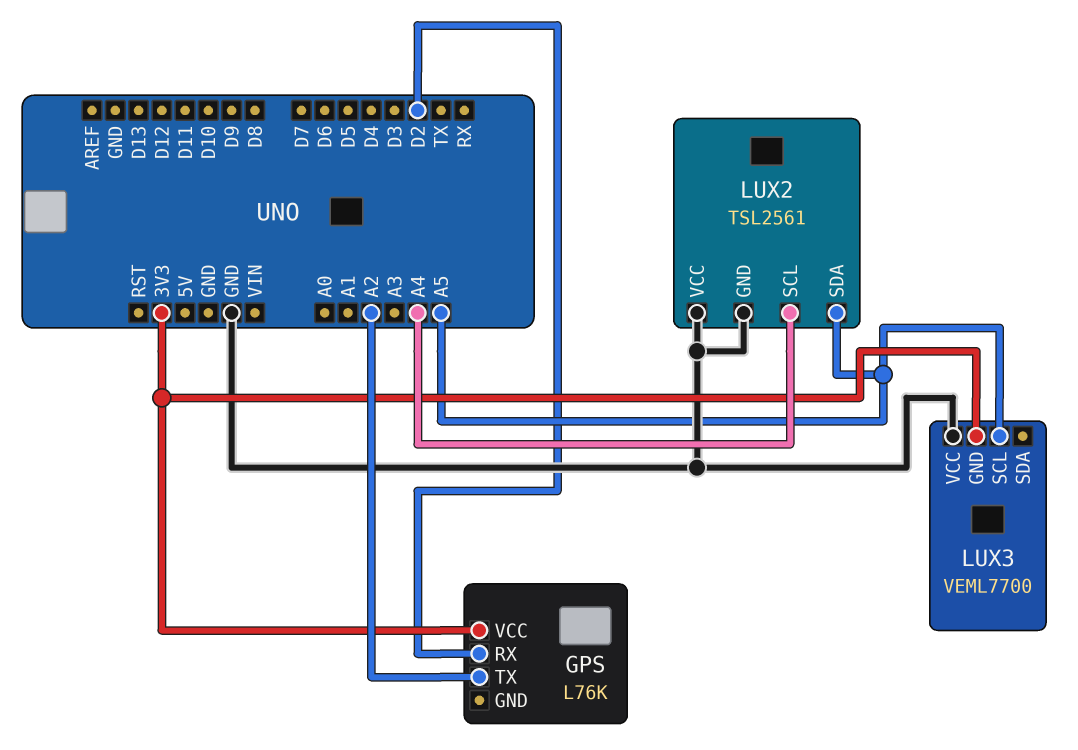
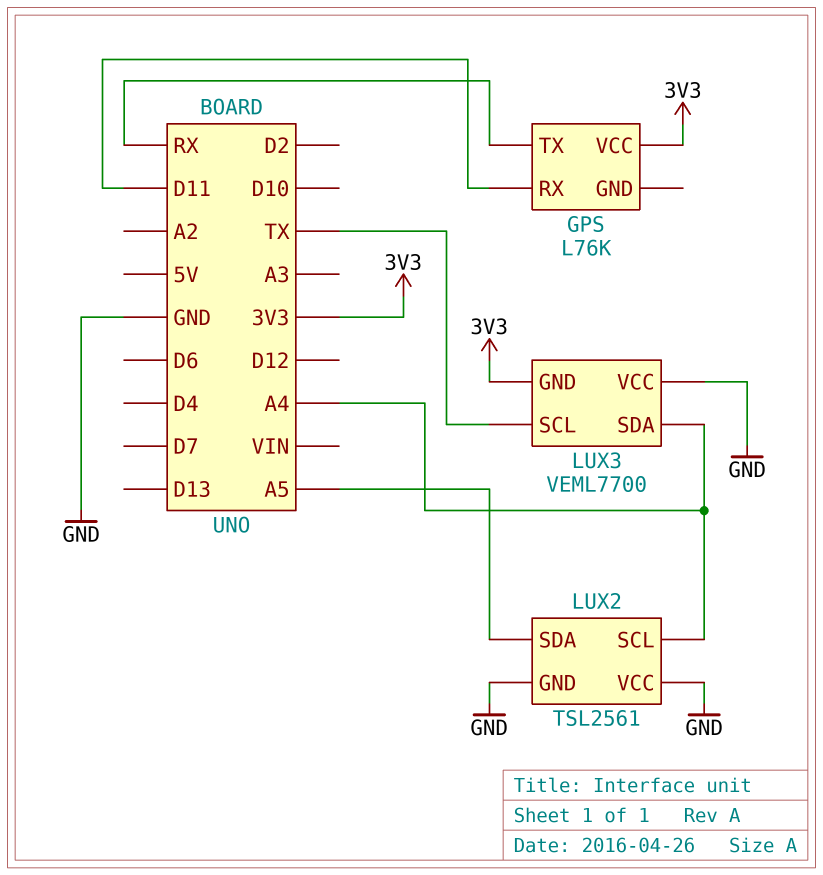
GPS pin RX: D2 -> D11
GPS pin TX: A2 -> RX
LUX3 pin SCL: A5 -> TX
LUX3 pin SDA: none -> A4

